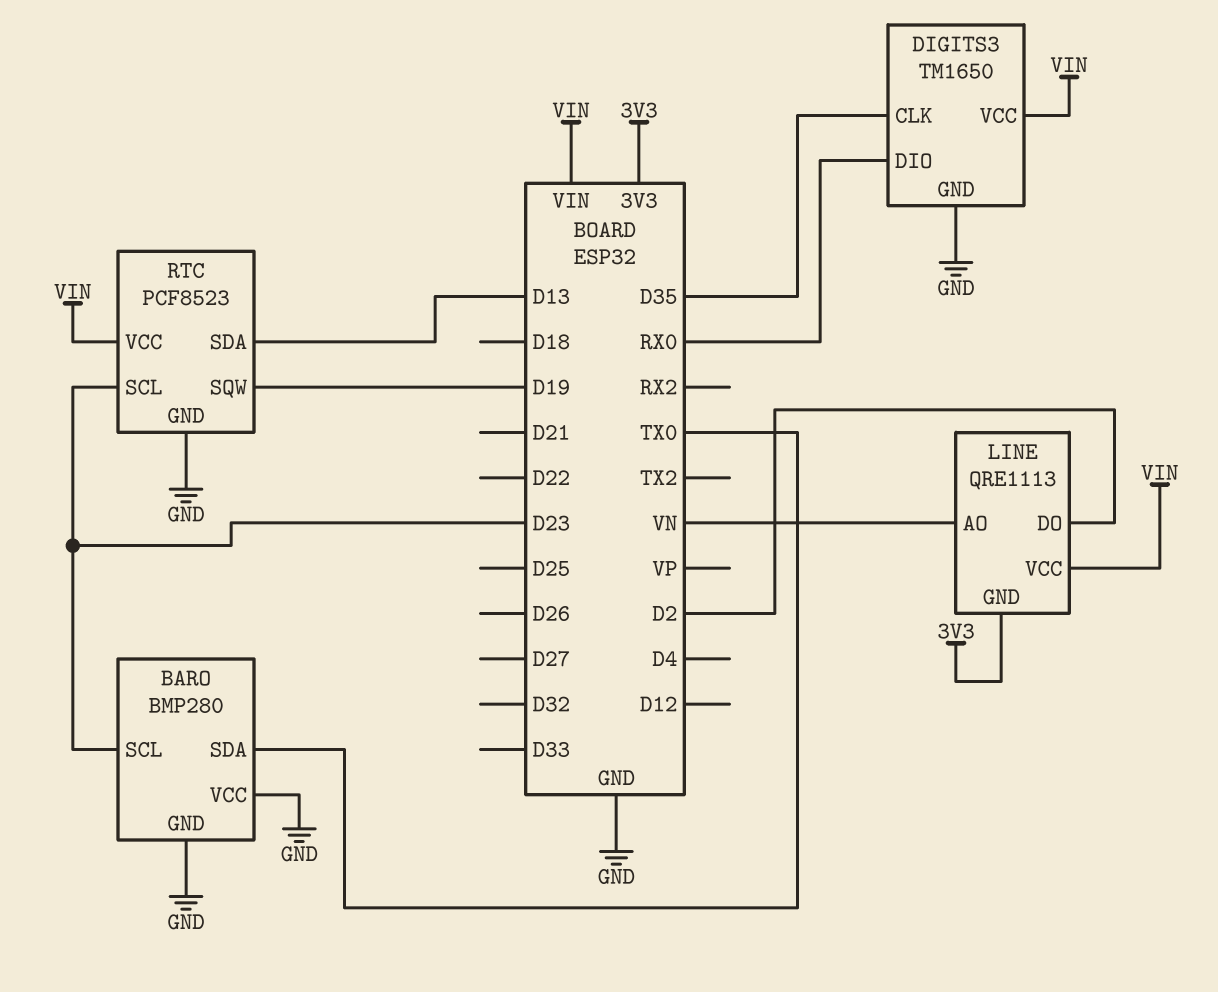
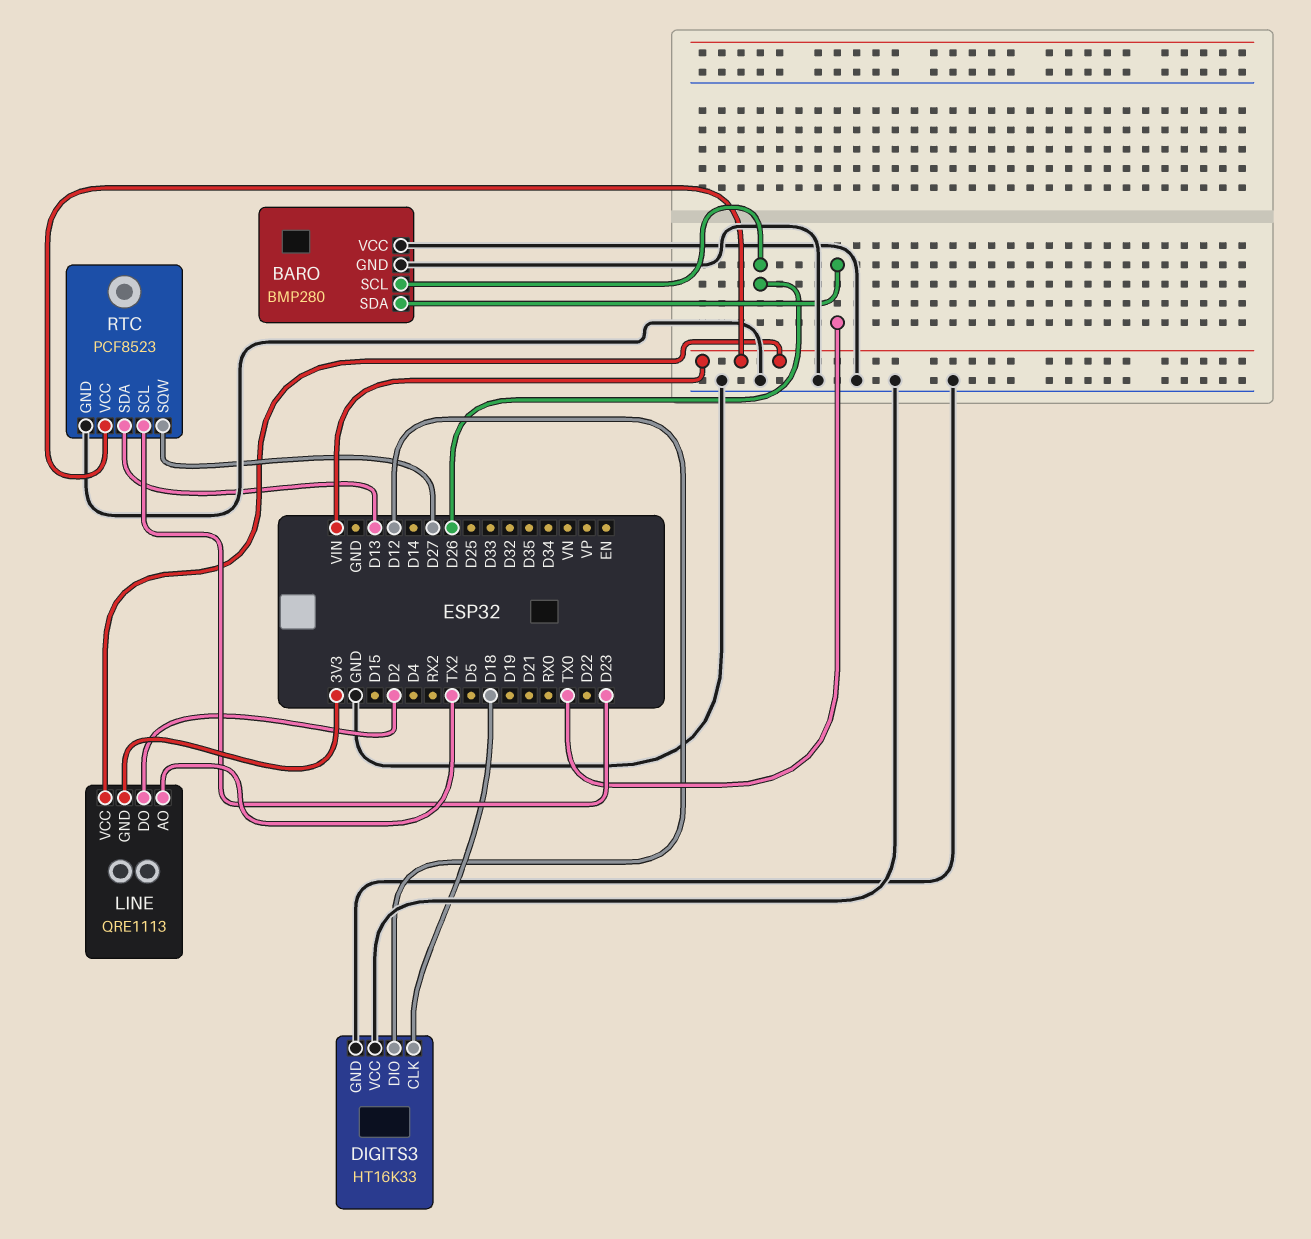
BARO pin SCL: D23 -> D26
DIGITS3: TM1650 -> HT16K33
DIGITS3 pin CLK: D35 -> D18
DIGITS3 pin DIO: RX0 -> D12
DIGITS3 pin VCC: VIN -> GND
LINE pin AO: VN -> TX2
RTC pin SQW: D19 -> D27

